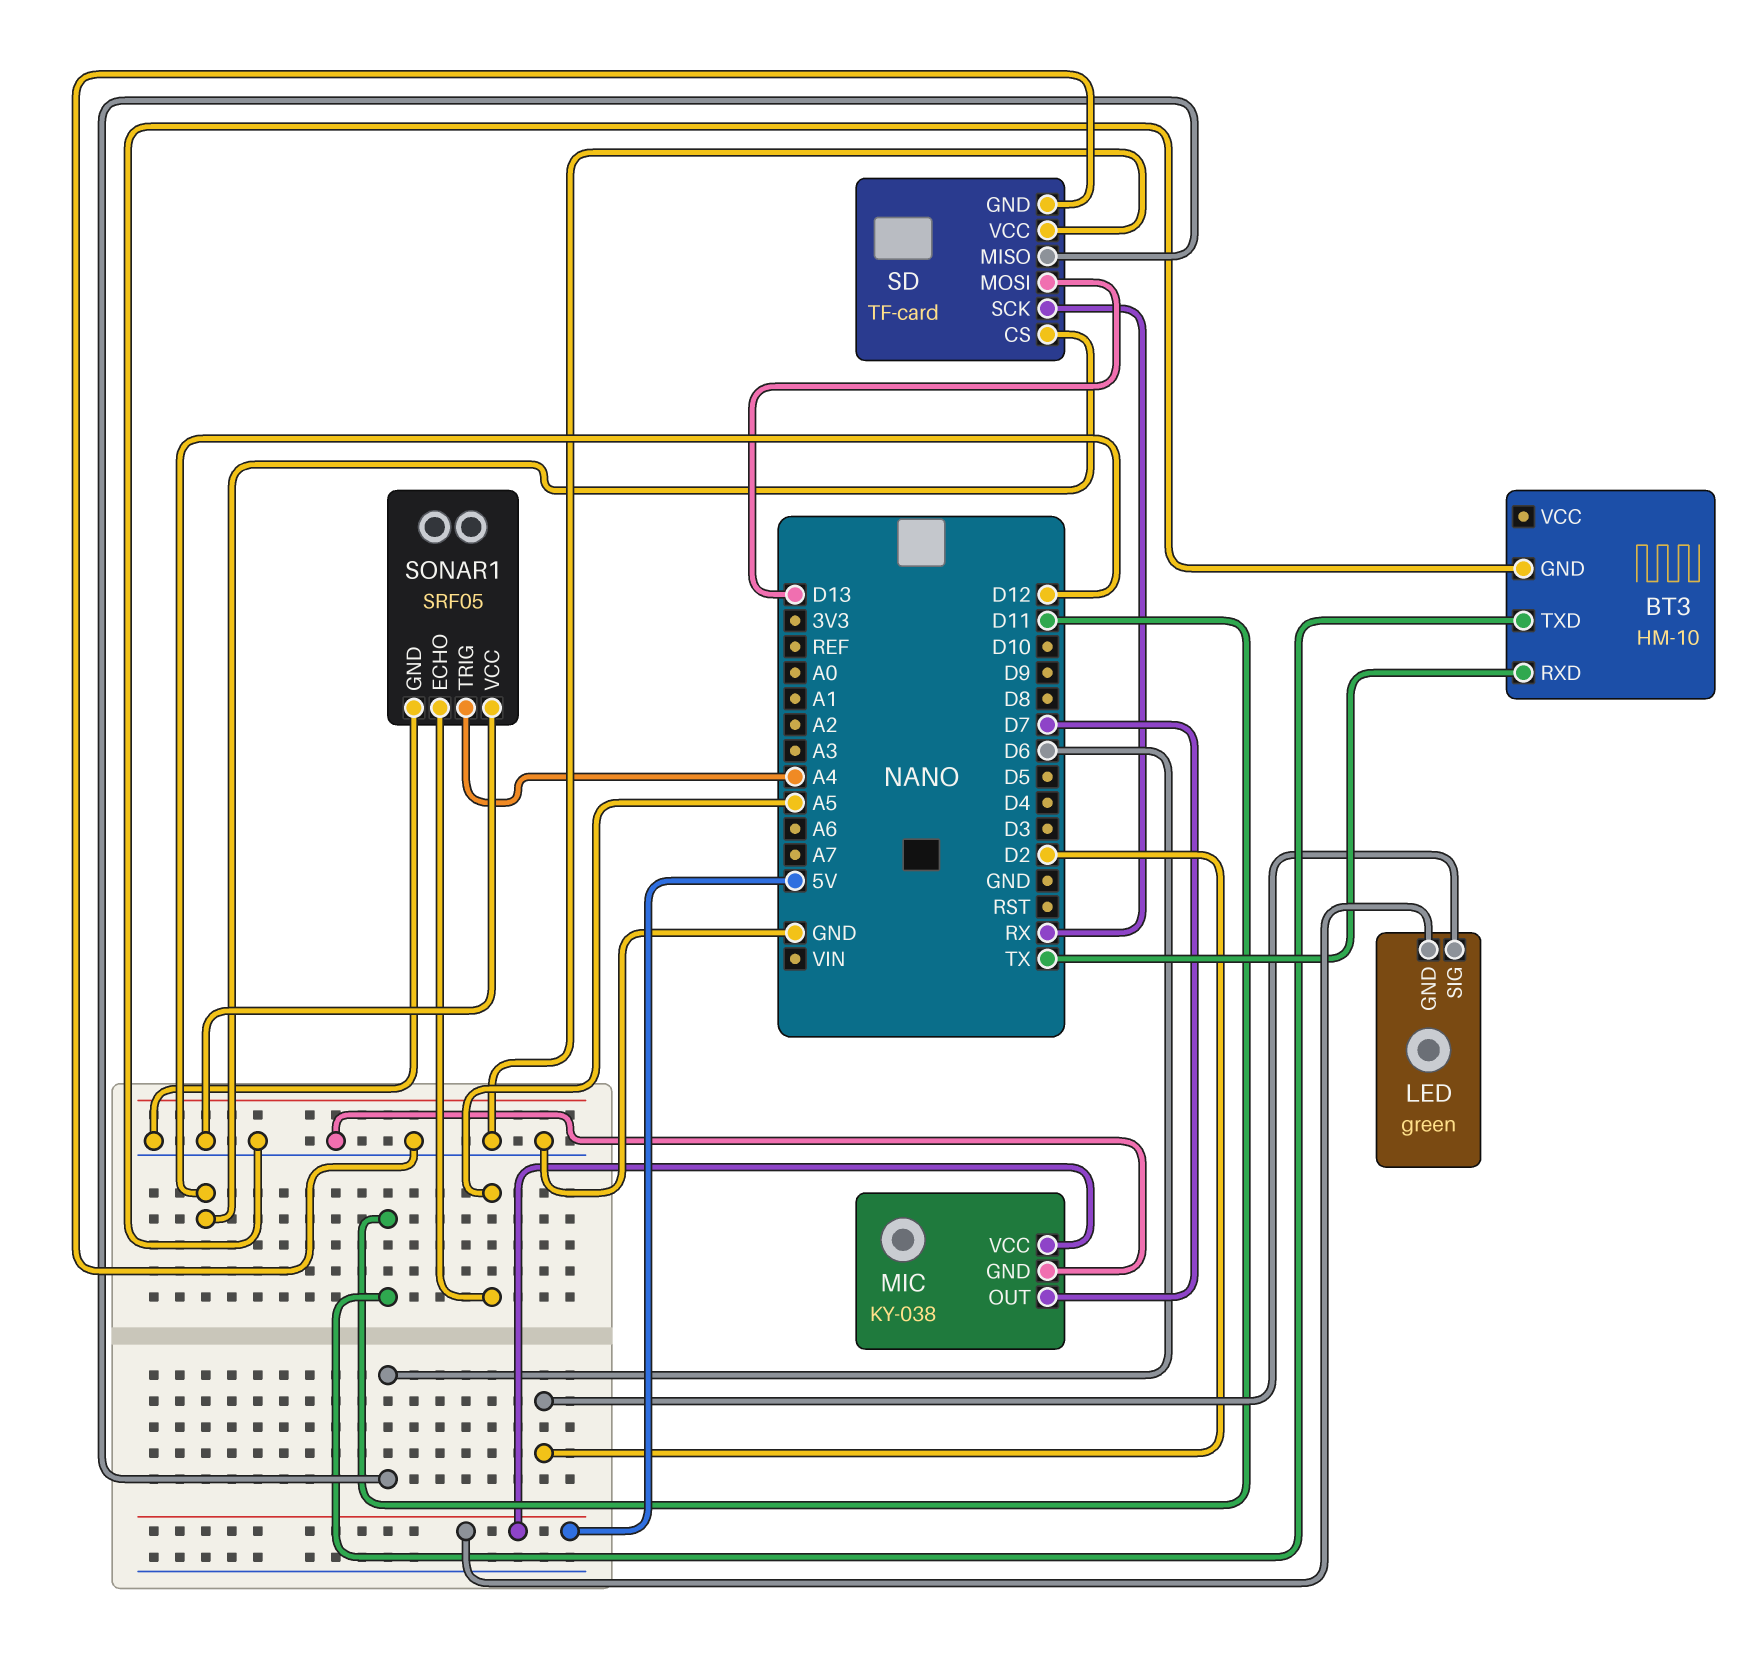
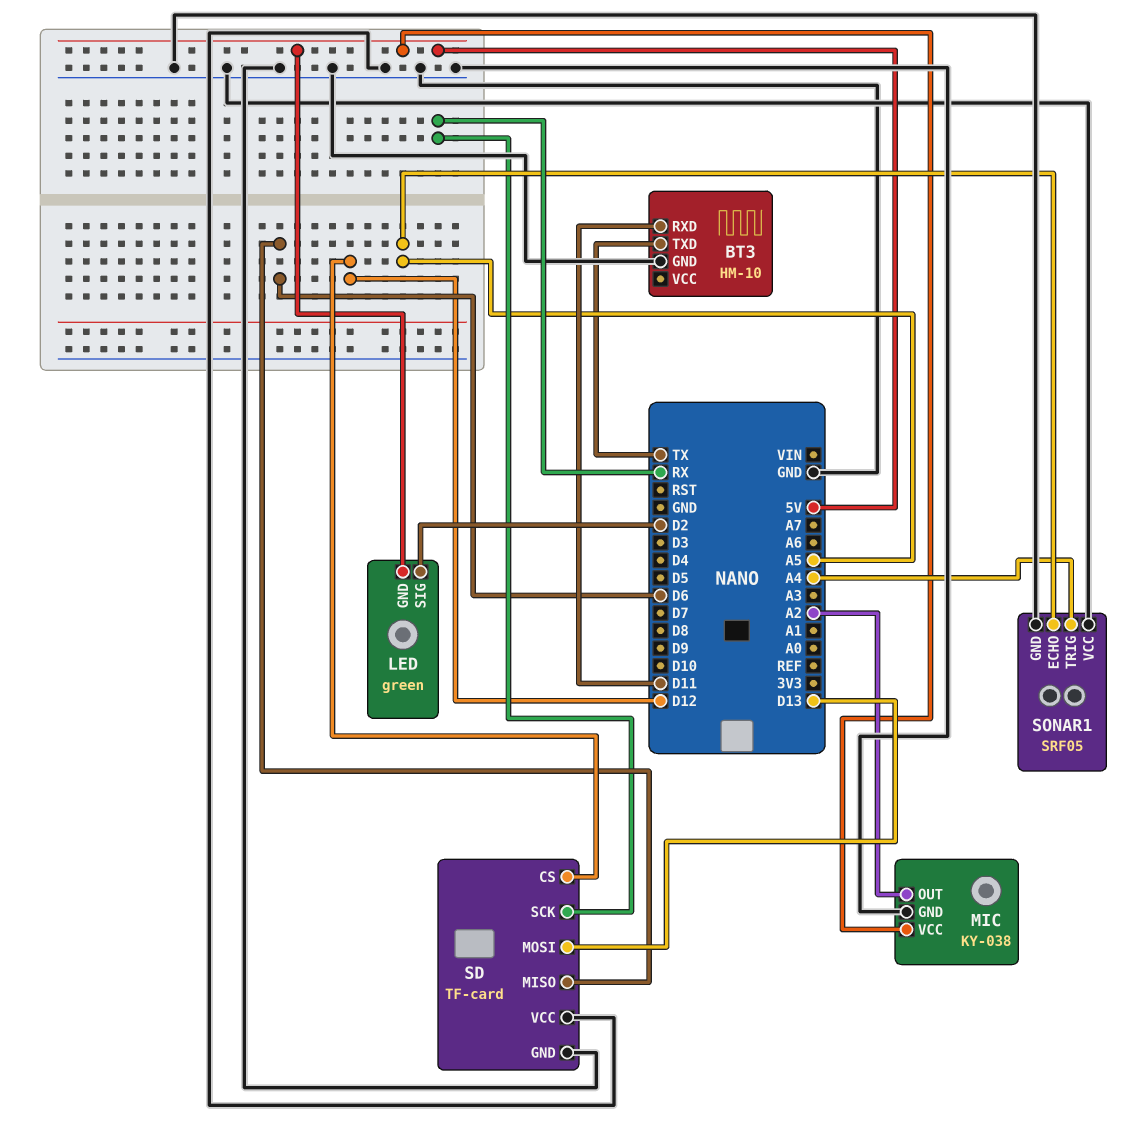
BT3 pin RXD: TX -> D11
BT3 pin TXD: D11 -> TX
MIC pin OUT: D7 -> A2

